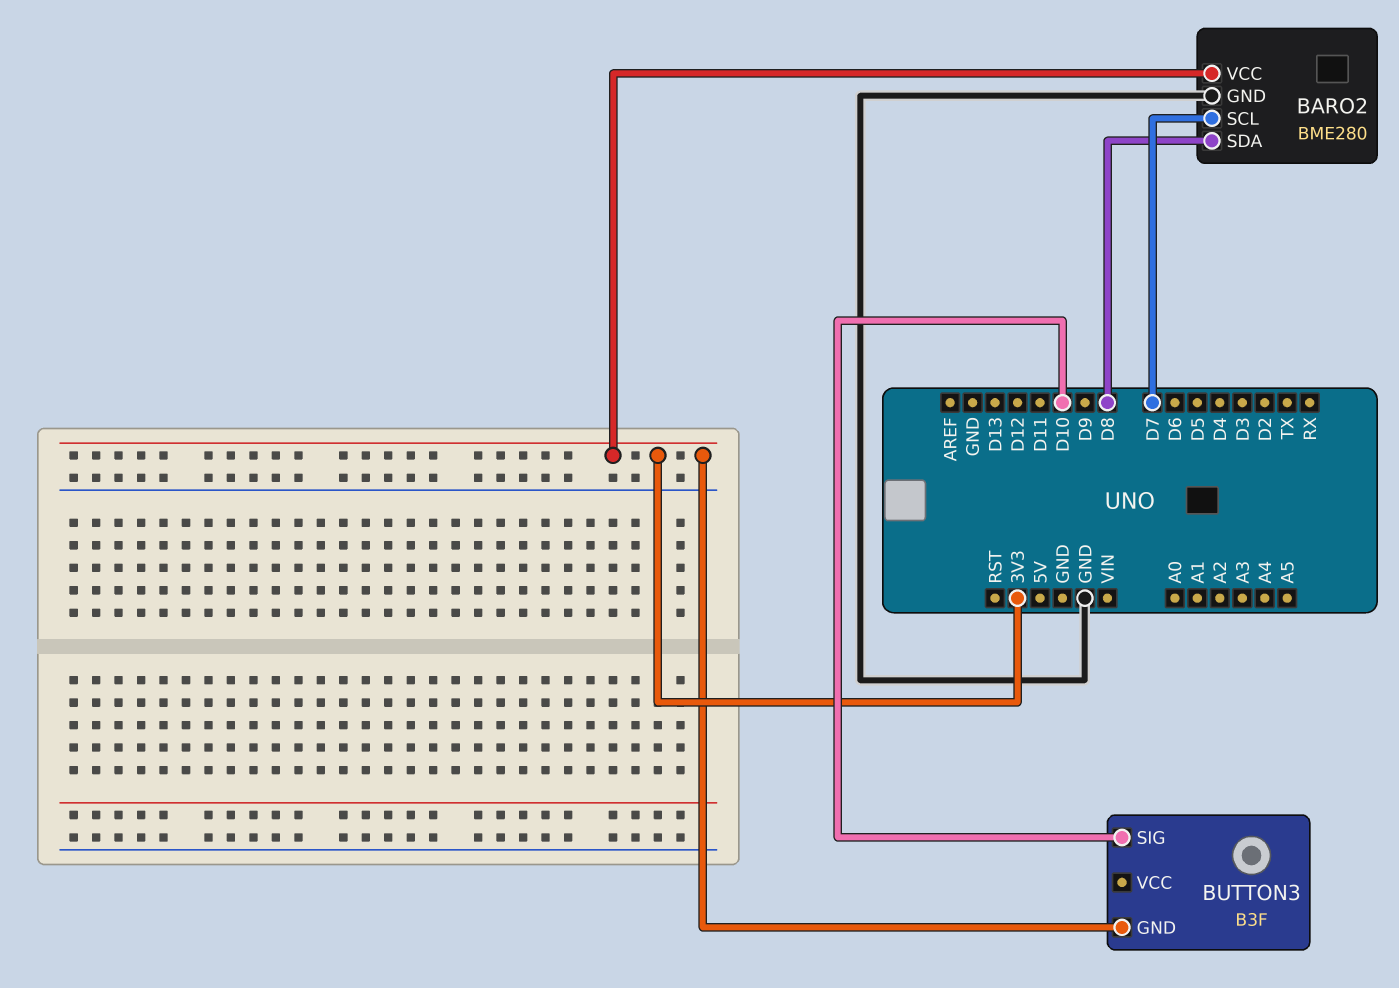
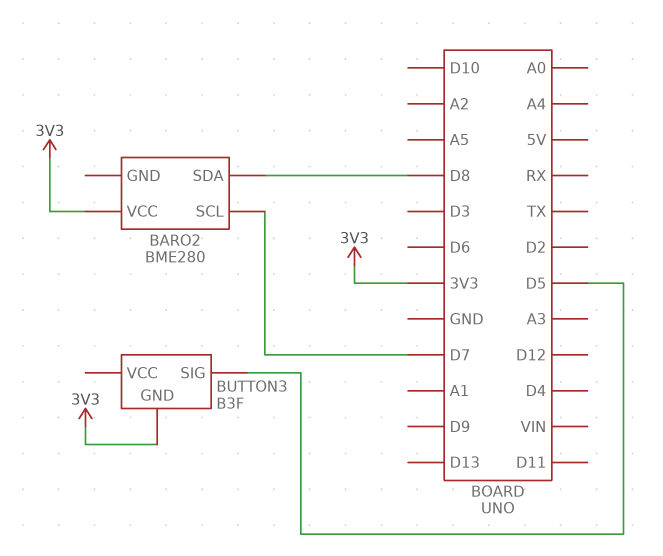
BARO2 pin GND: GND -> none
BUTTON3 pin SIG: D10 -> D5

